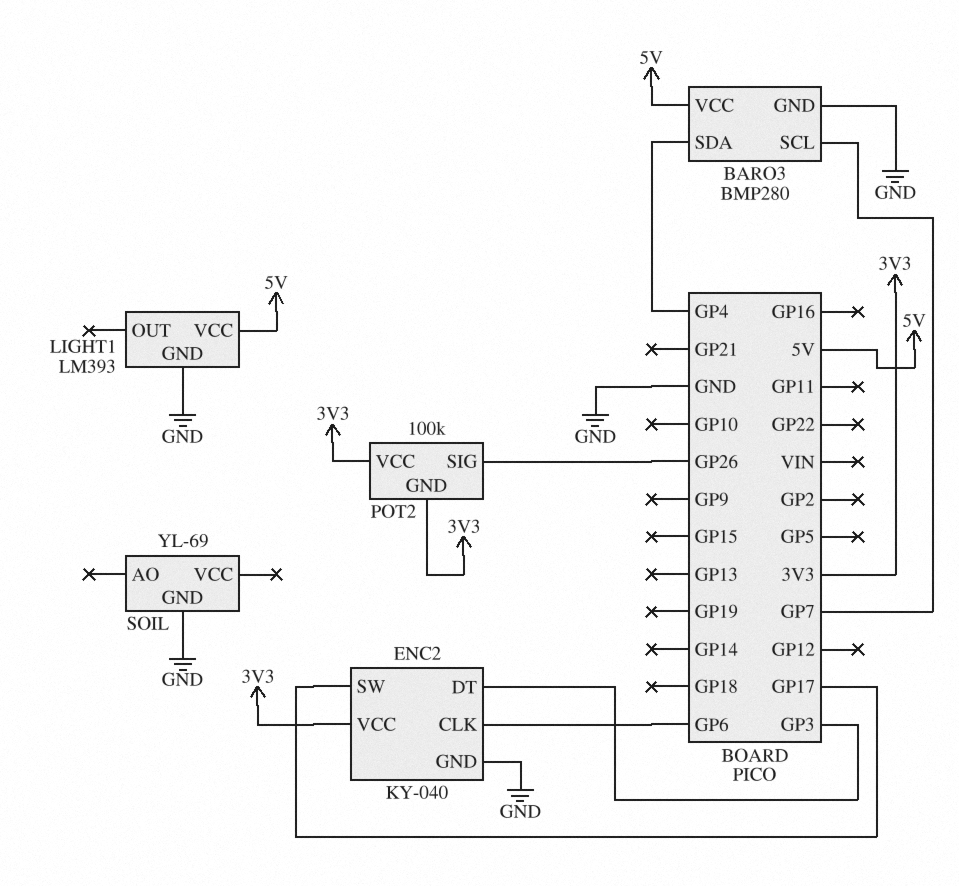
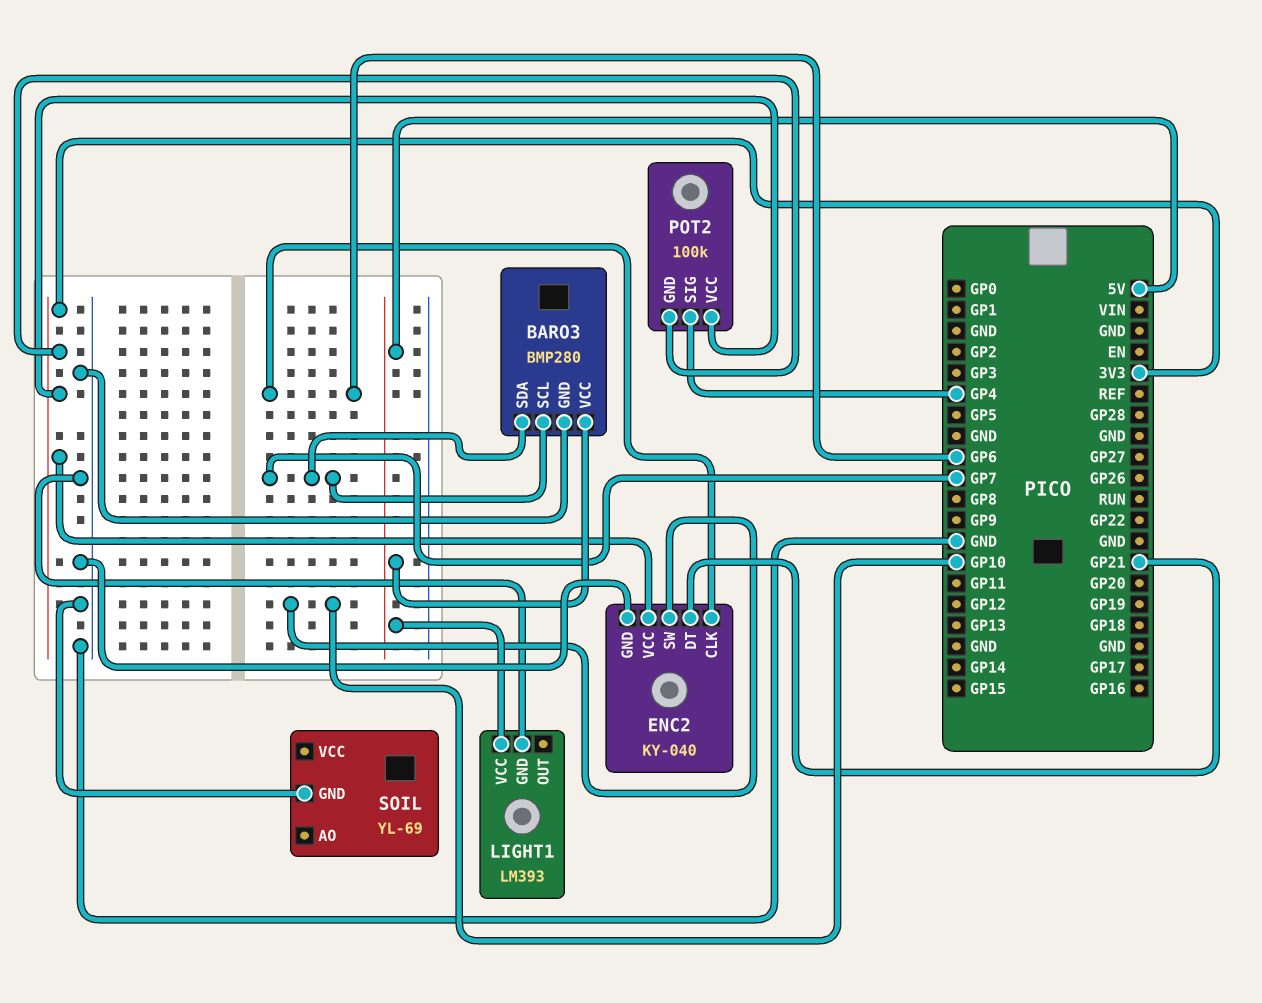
BARO3 pin SDA: GP4 -> GP7
ENC2 pin DT: GP3 -> GP21
ENC2 pin SW: GP17 -> GP10
POT2 pin SIG: GP26 -> GP4

